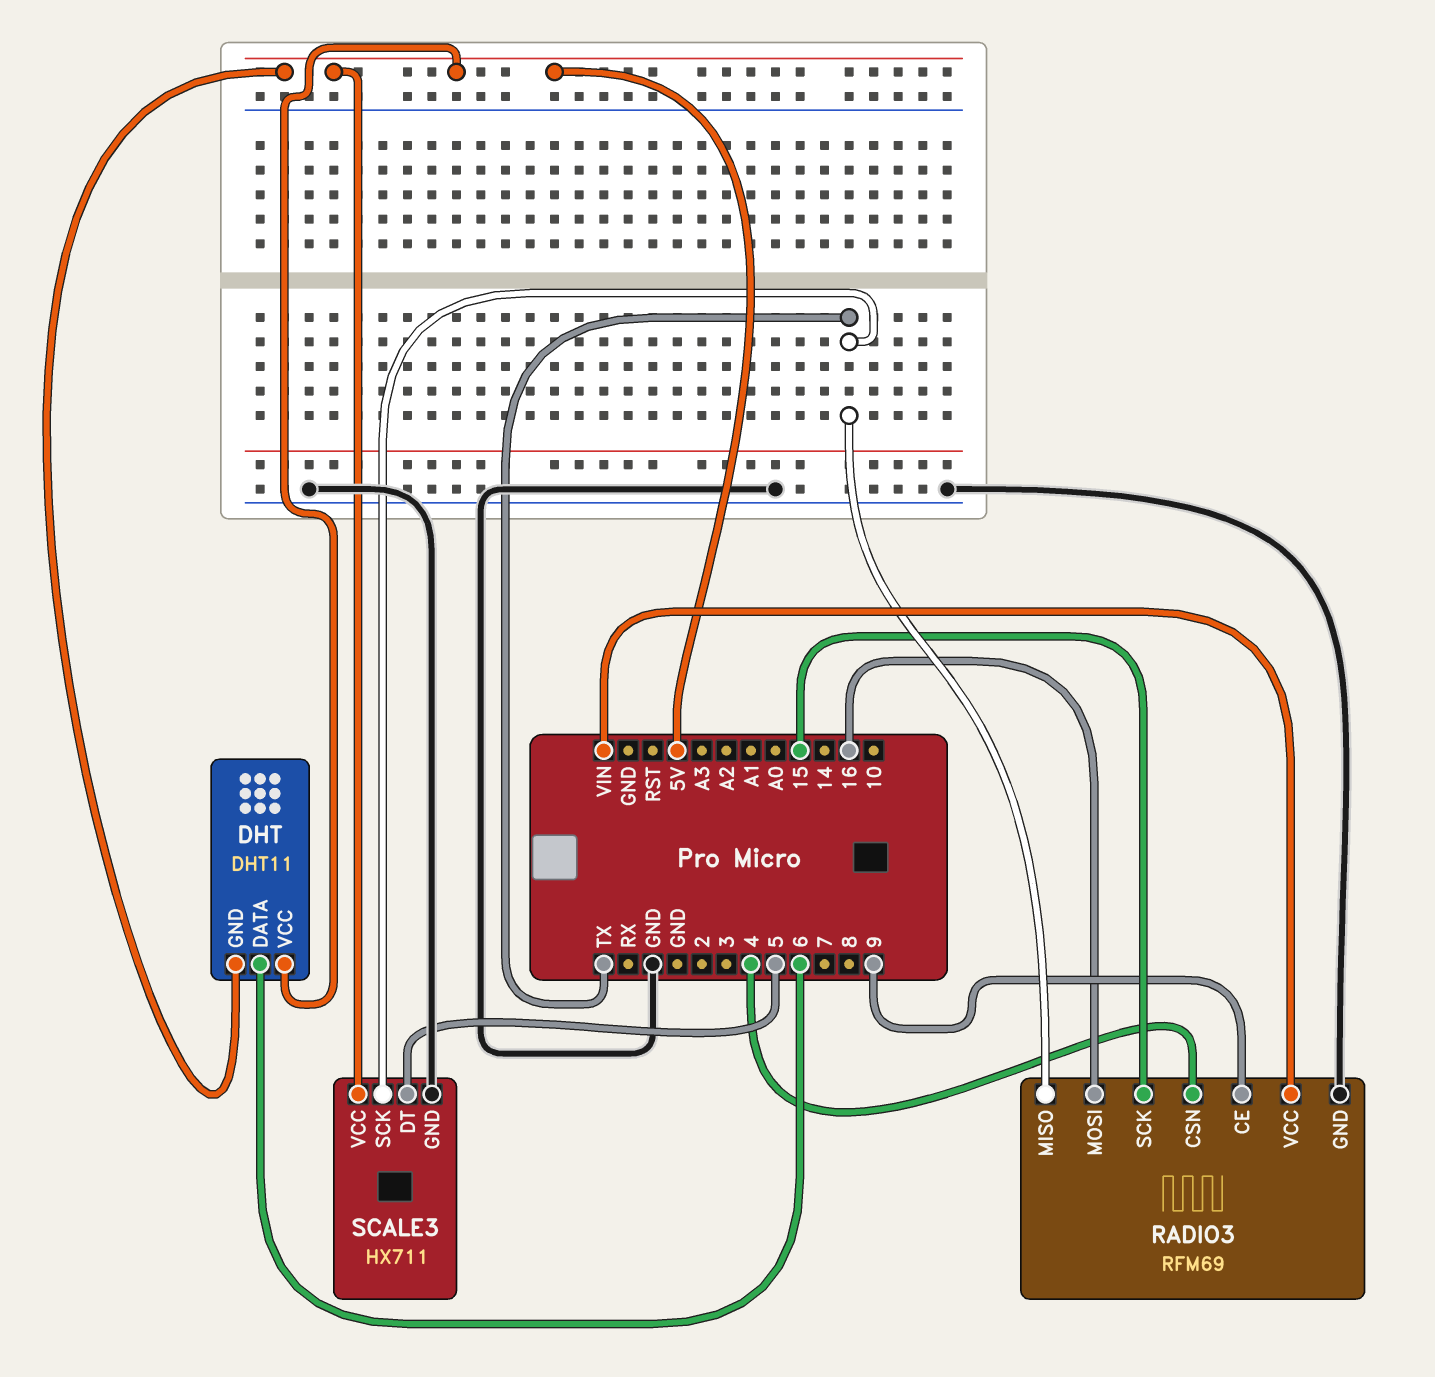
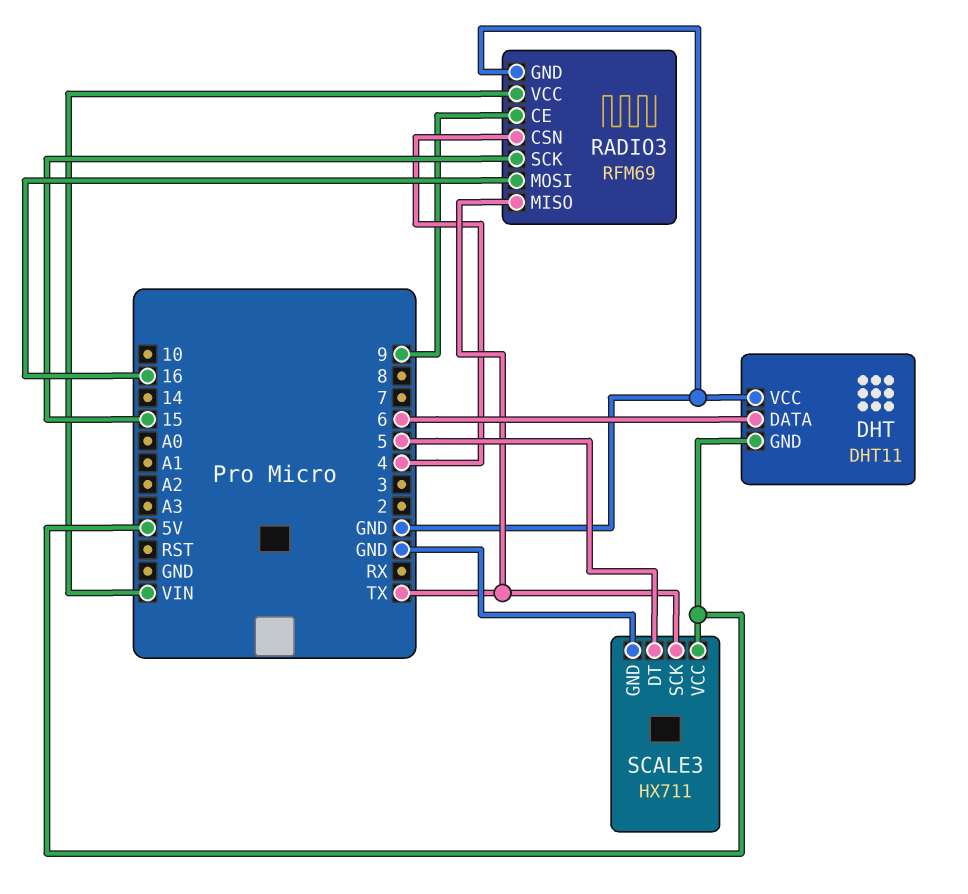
DHT pin VCC: 5V -> GND

